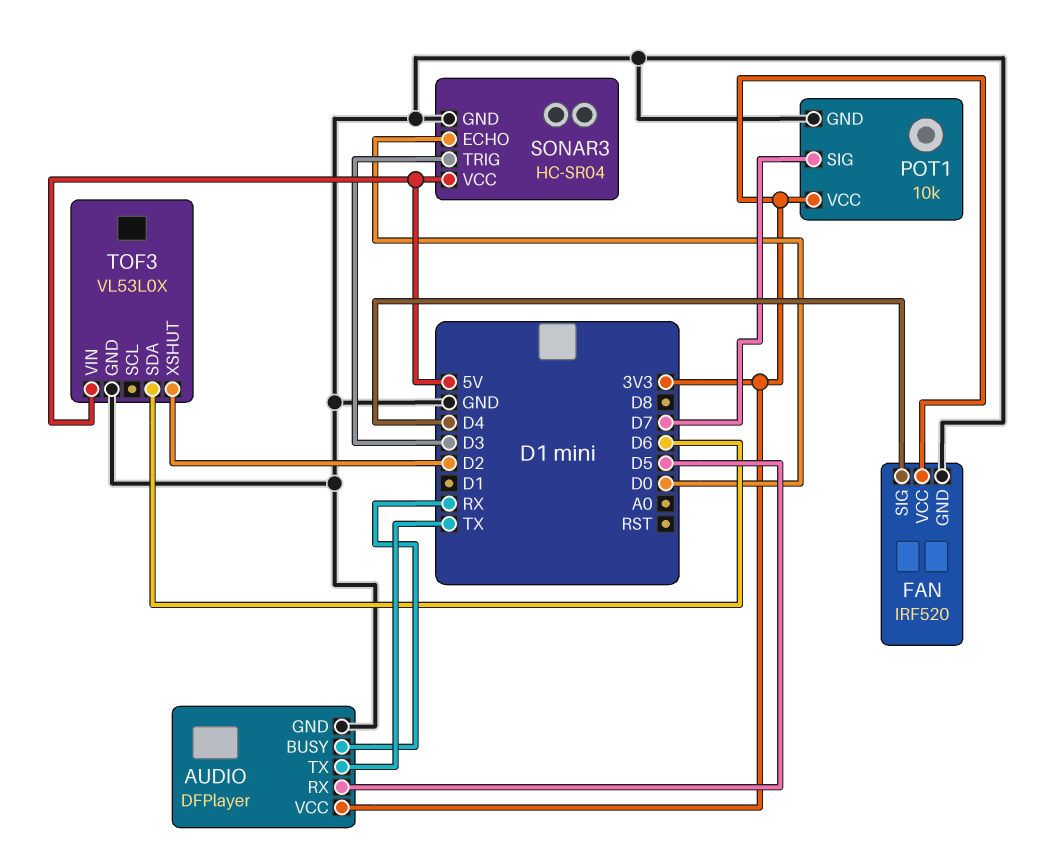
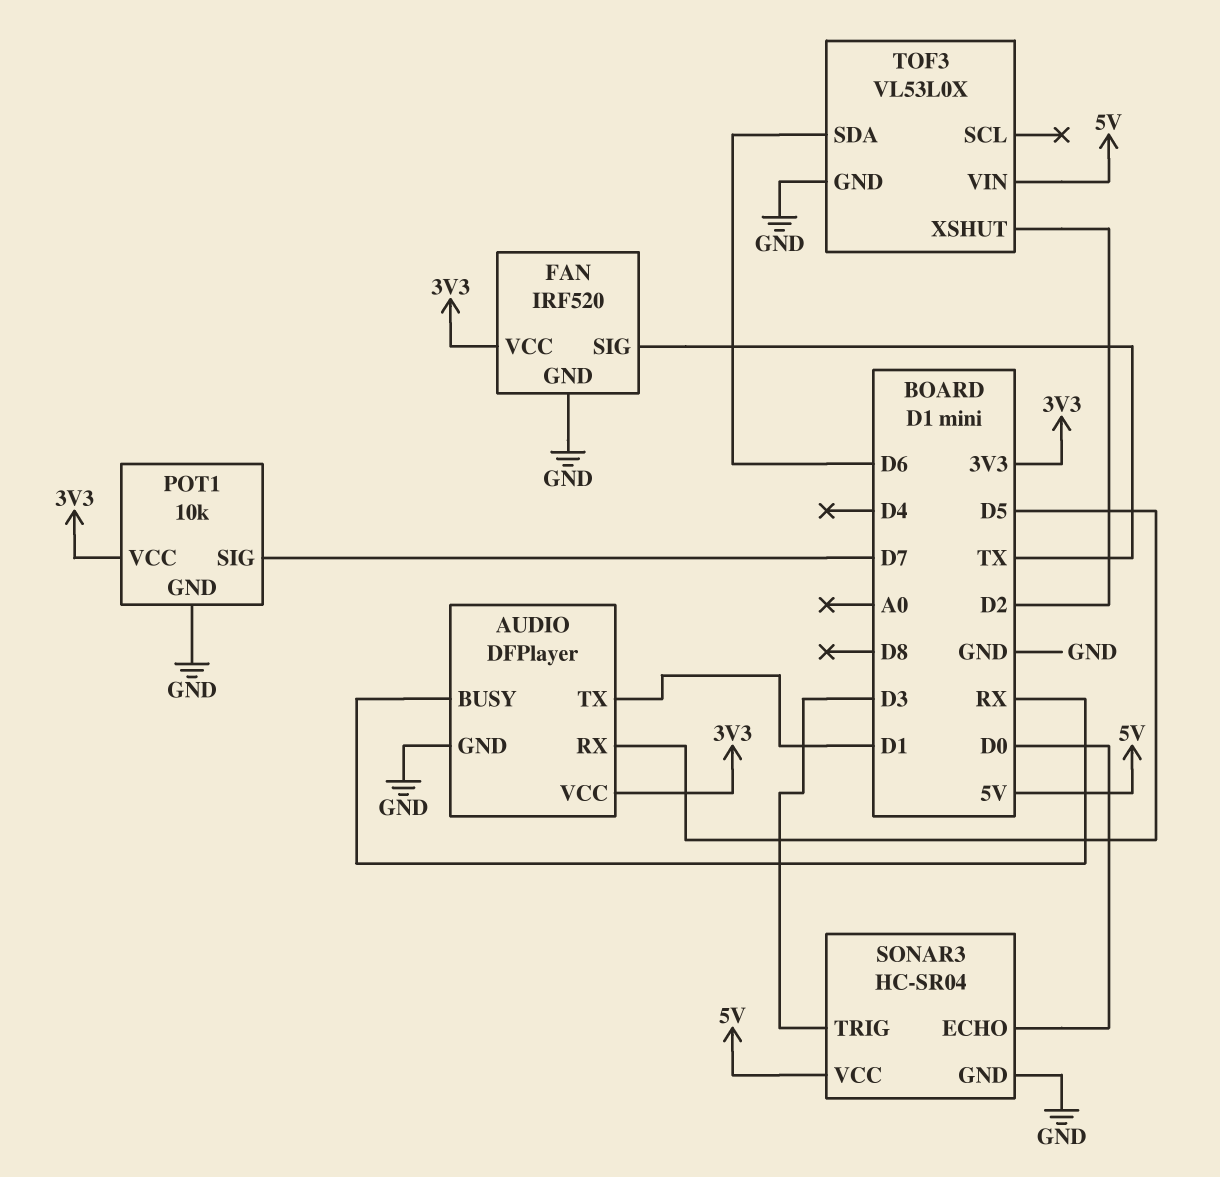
AUDIO pin TX: TX -> D1
FAN pin SIG: D4 -> TX

